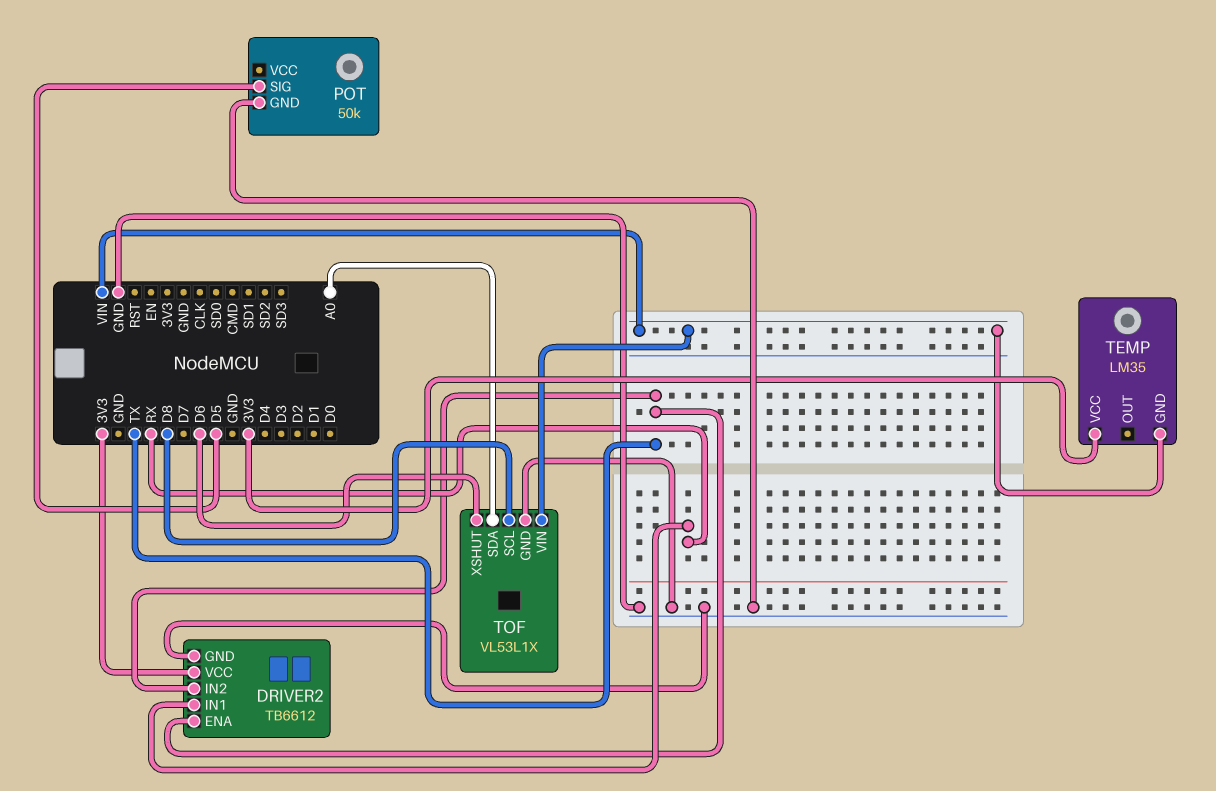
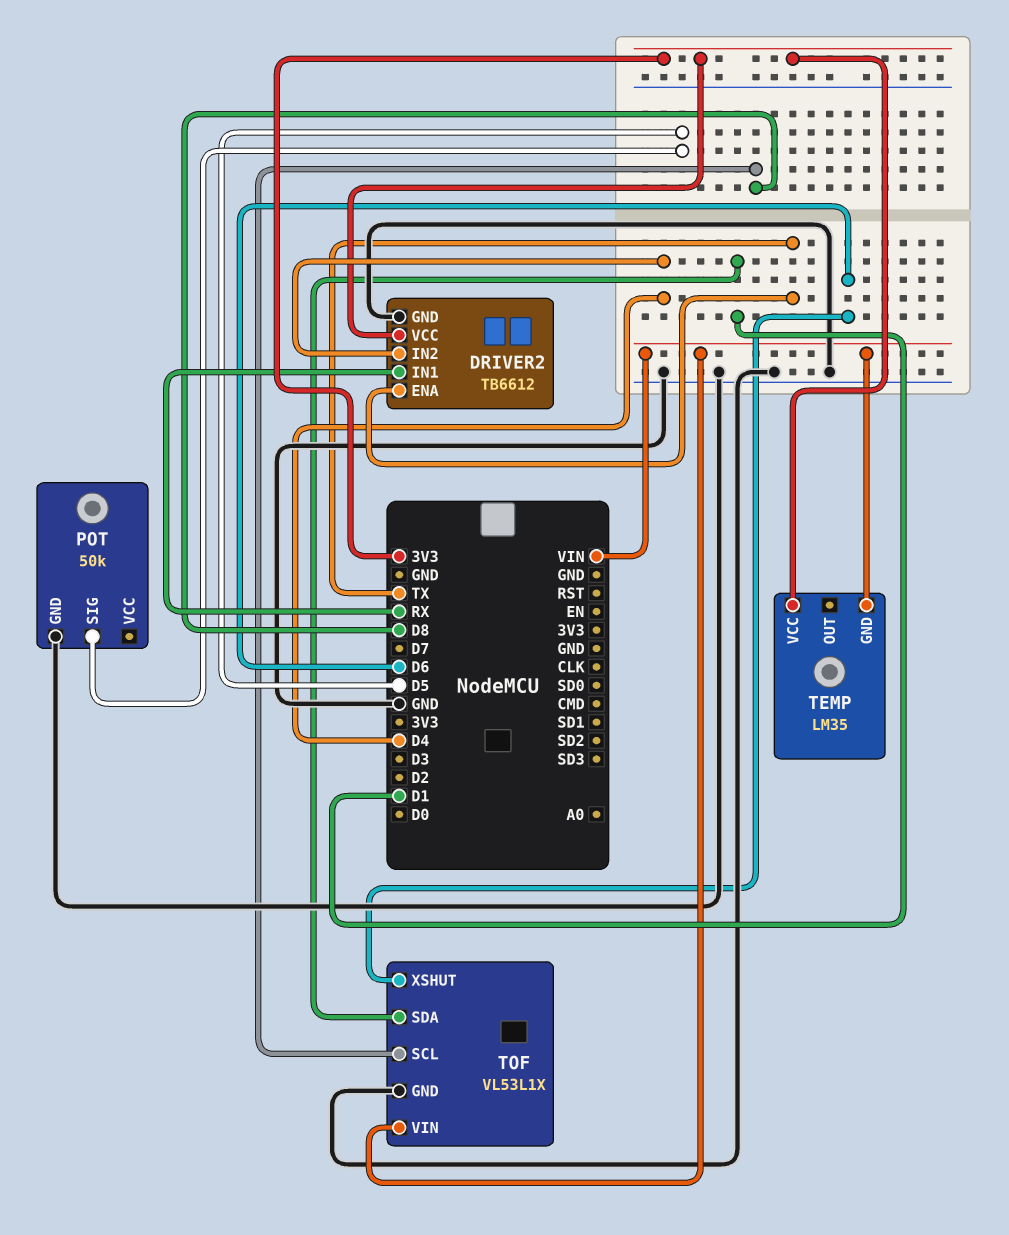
DRIVER2 pin IN2: TX -> D4
TOF pin SDA: A0 -> D1

